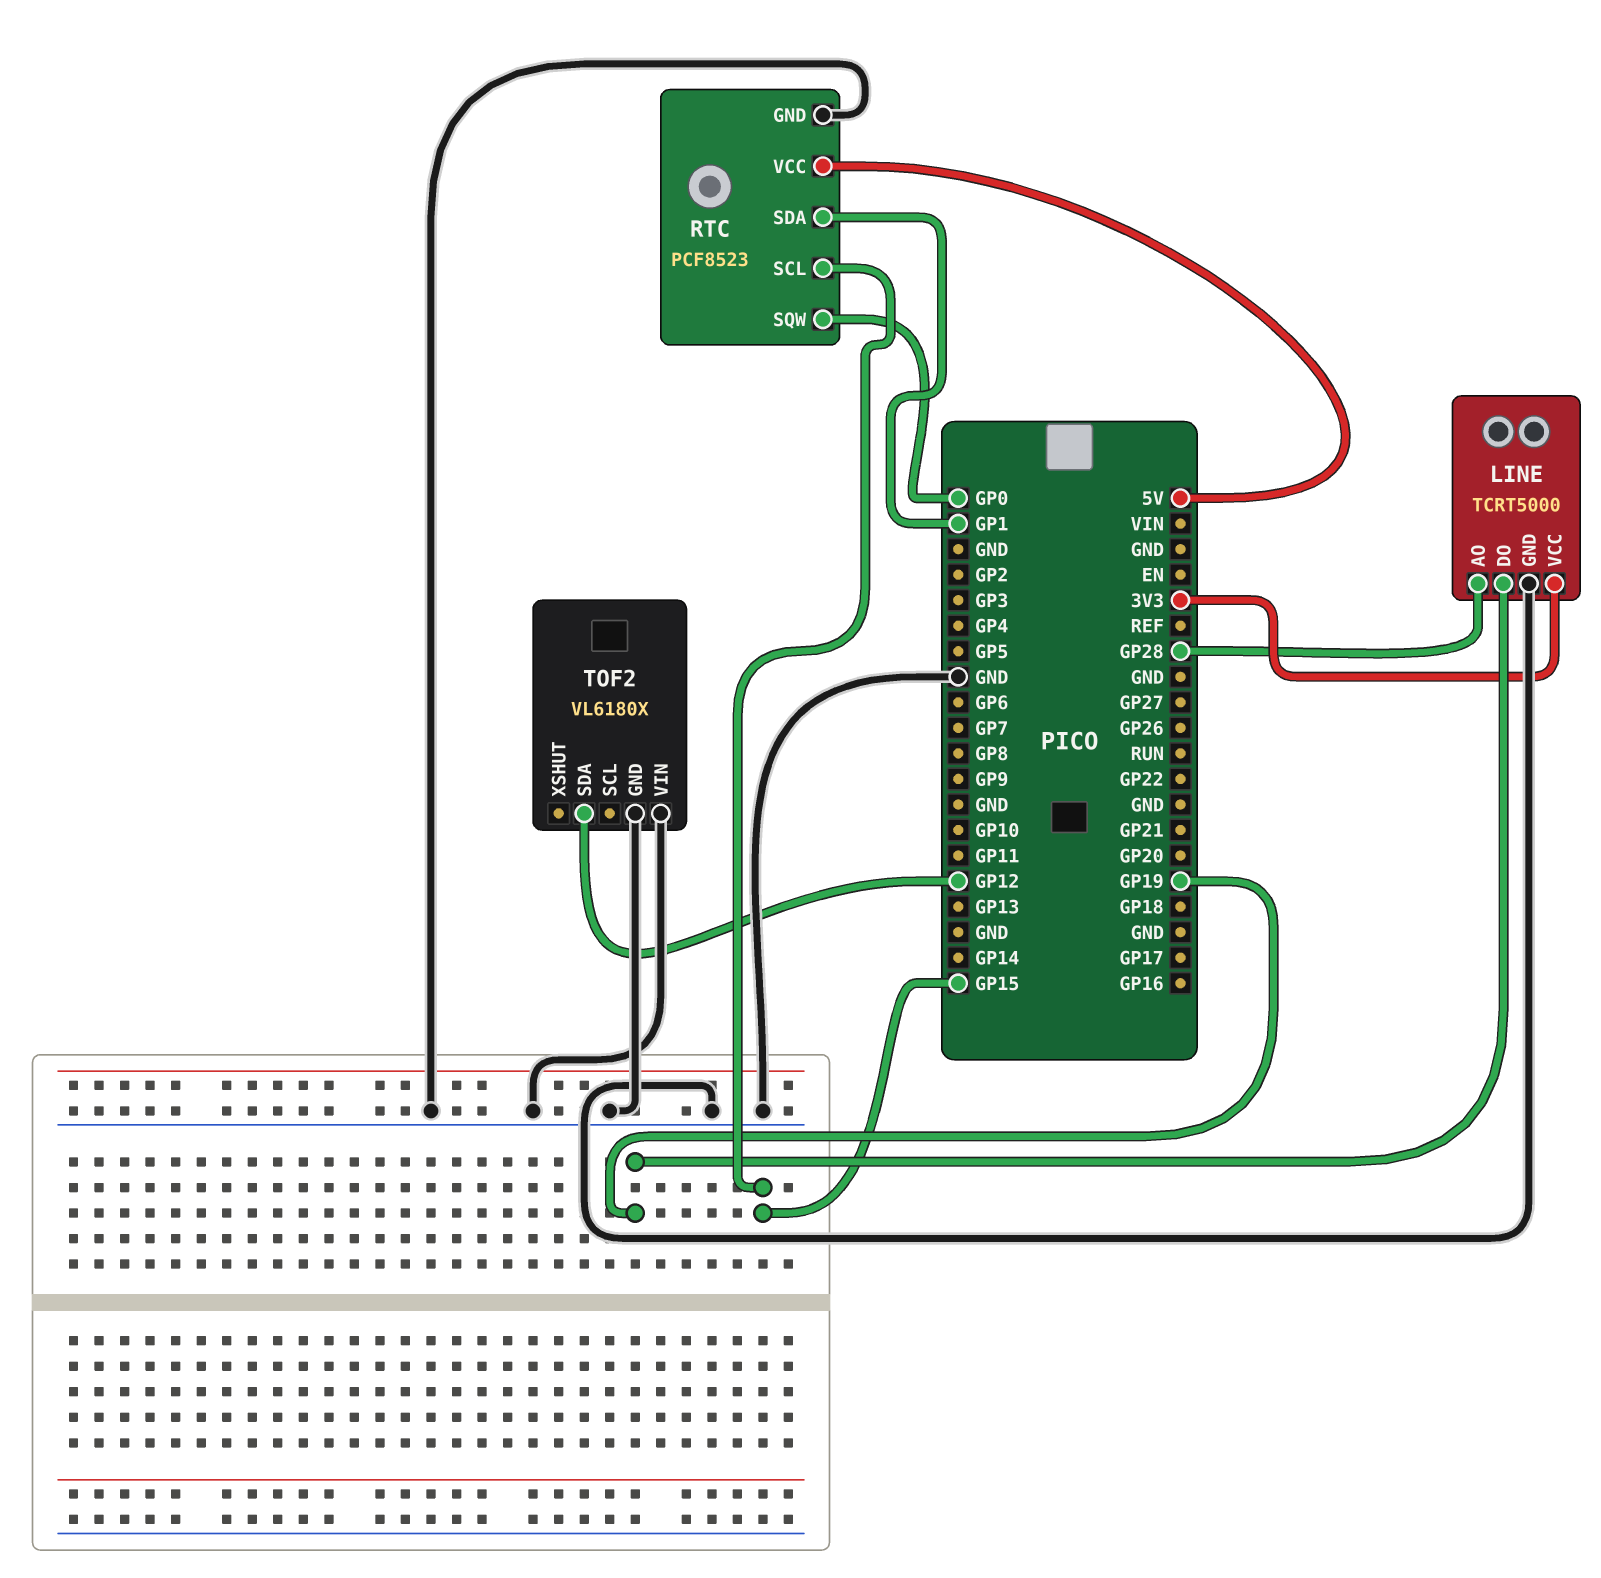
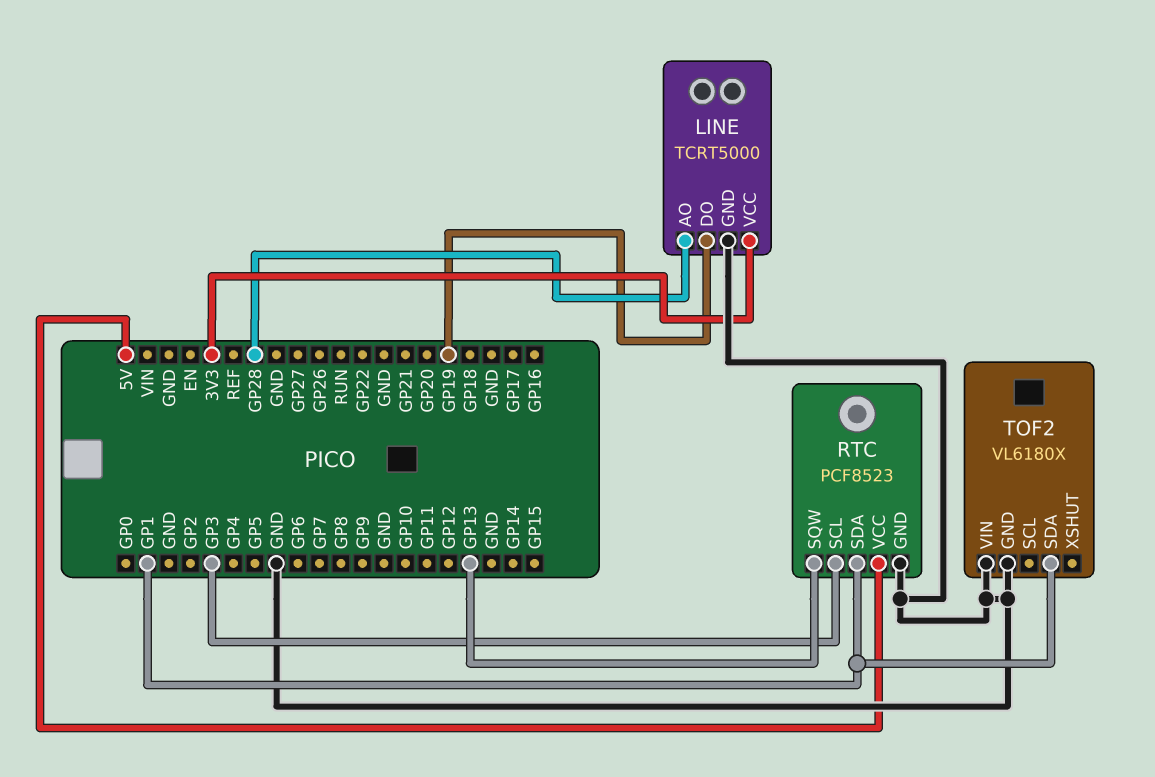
RTC pin SCL: GP15 -> GP3
RTC pin SQW: GP0 -> GP13
TOF2 pin SDA: GP12 -> GP1

